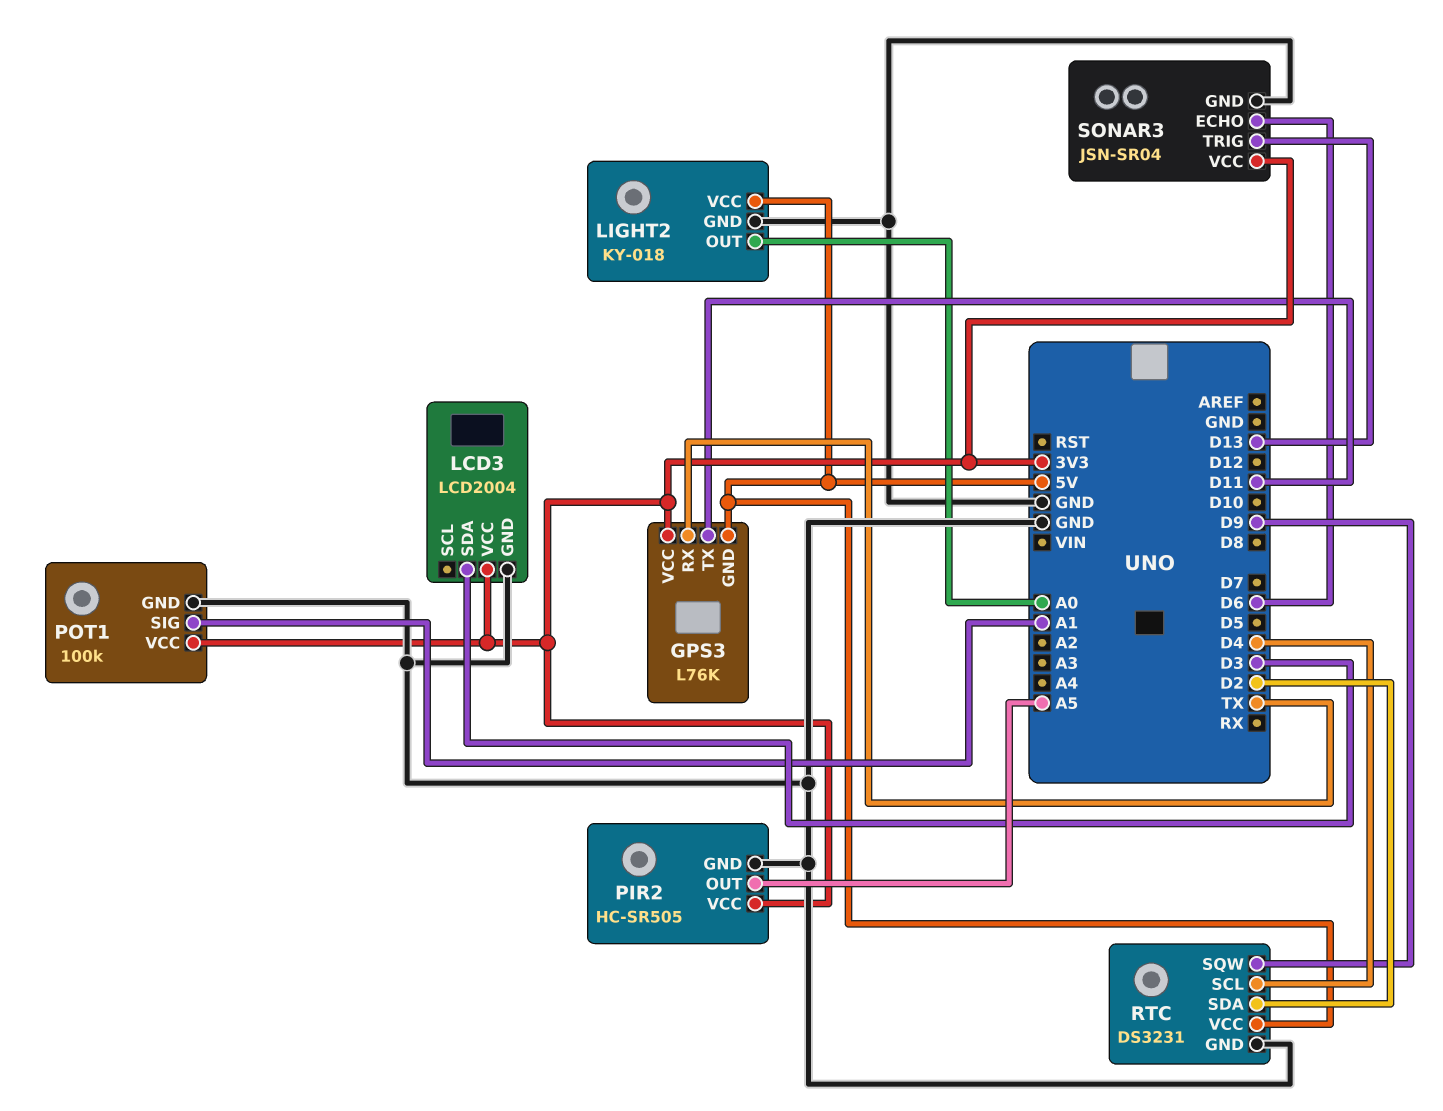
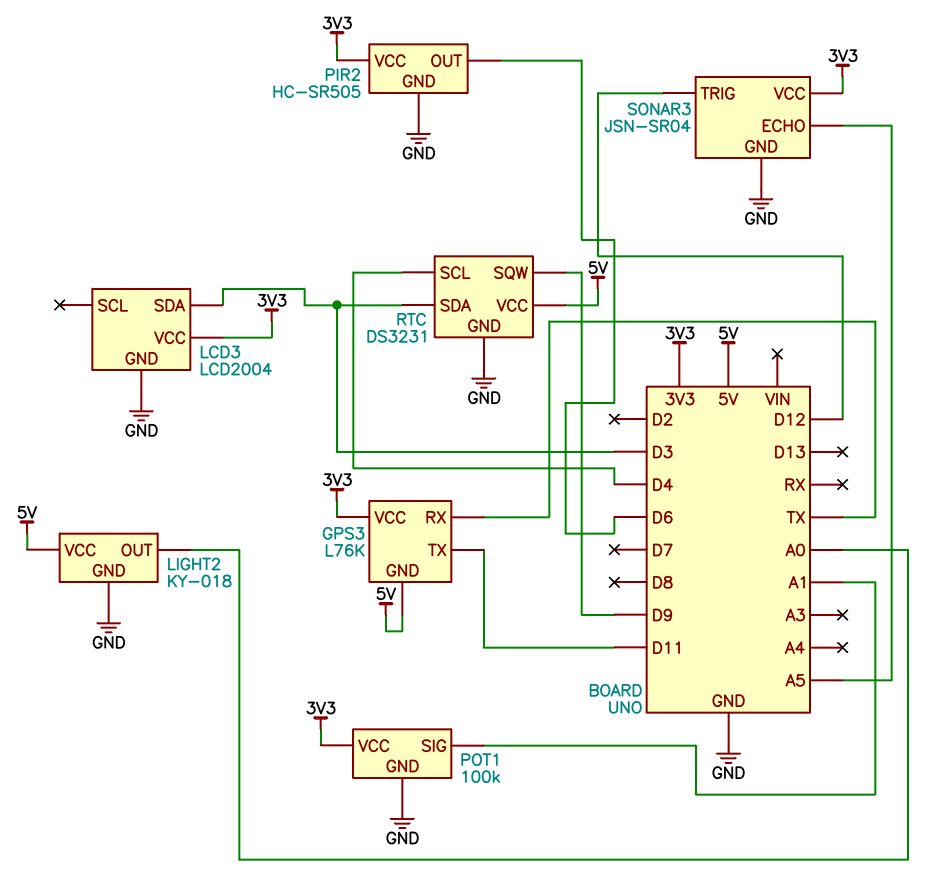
PIR2 pin OUT: A5 -> D6
RTC pin SDA: D2 -> D3
SONAR3 pin ECHO: D6 -> A5
SONAR3 pin TRIG: D13 -> D12

